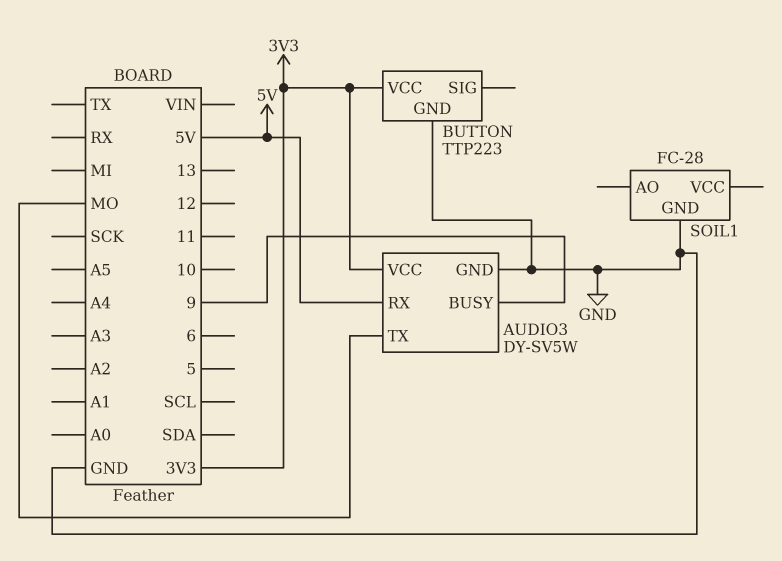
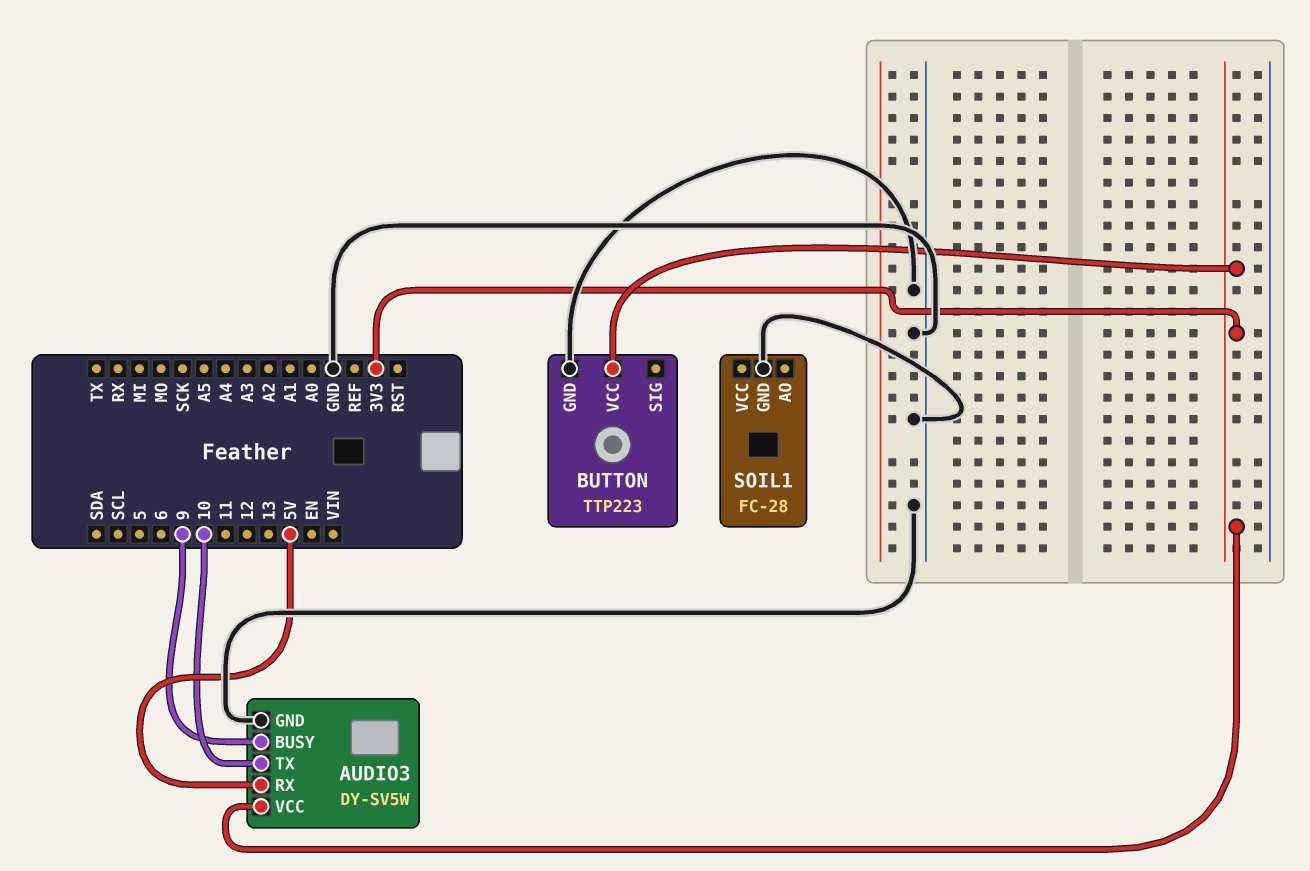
AUDIO3 pin TX: MO -> 10

